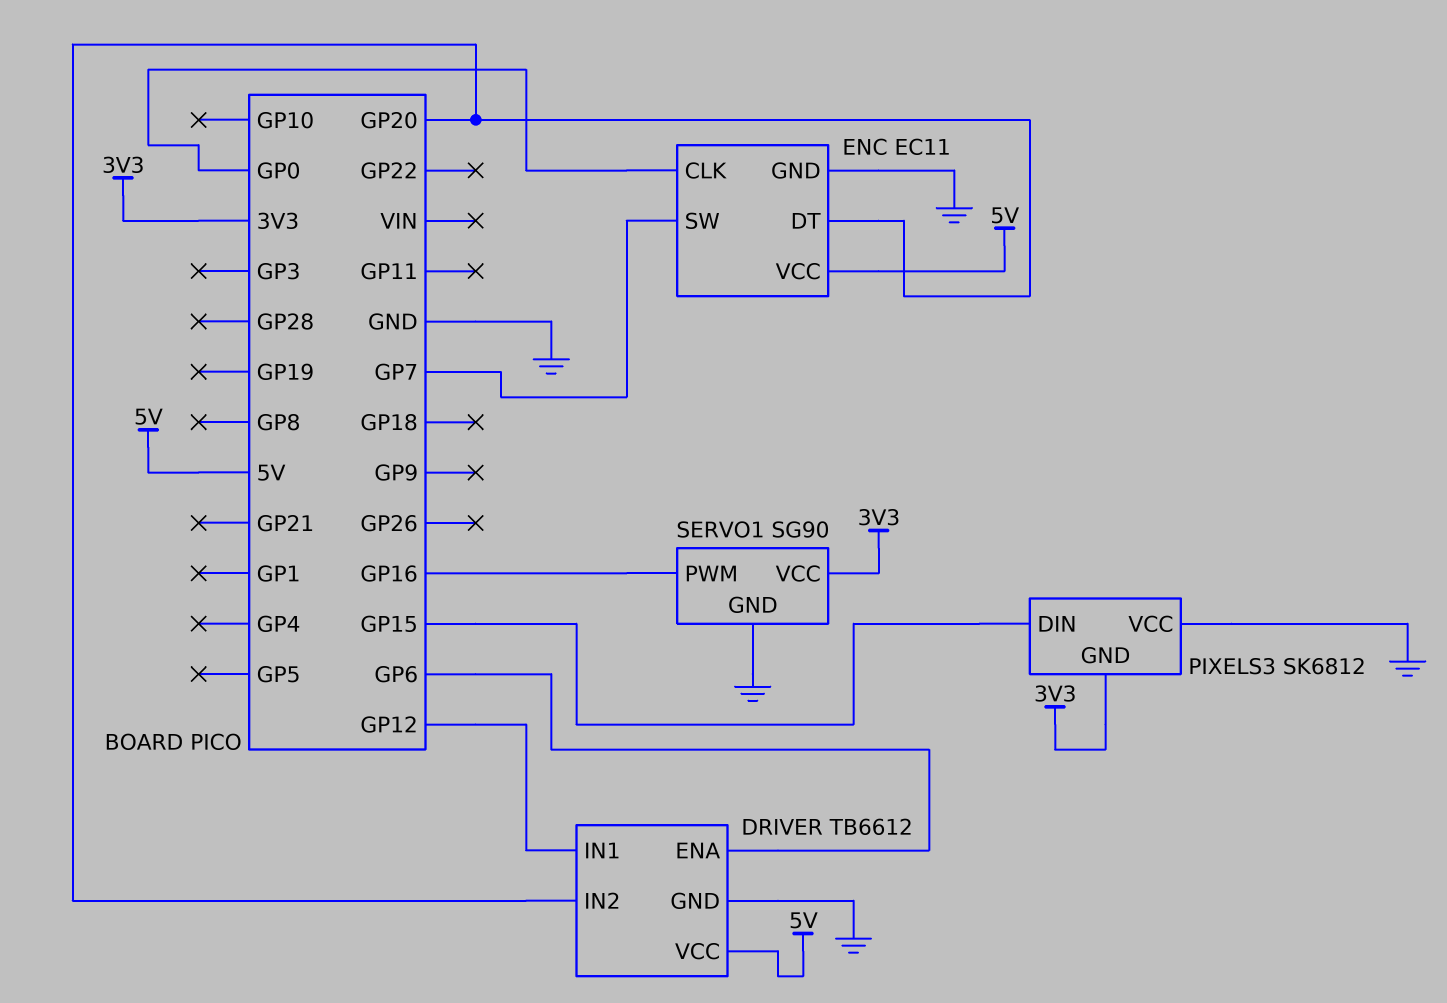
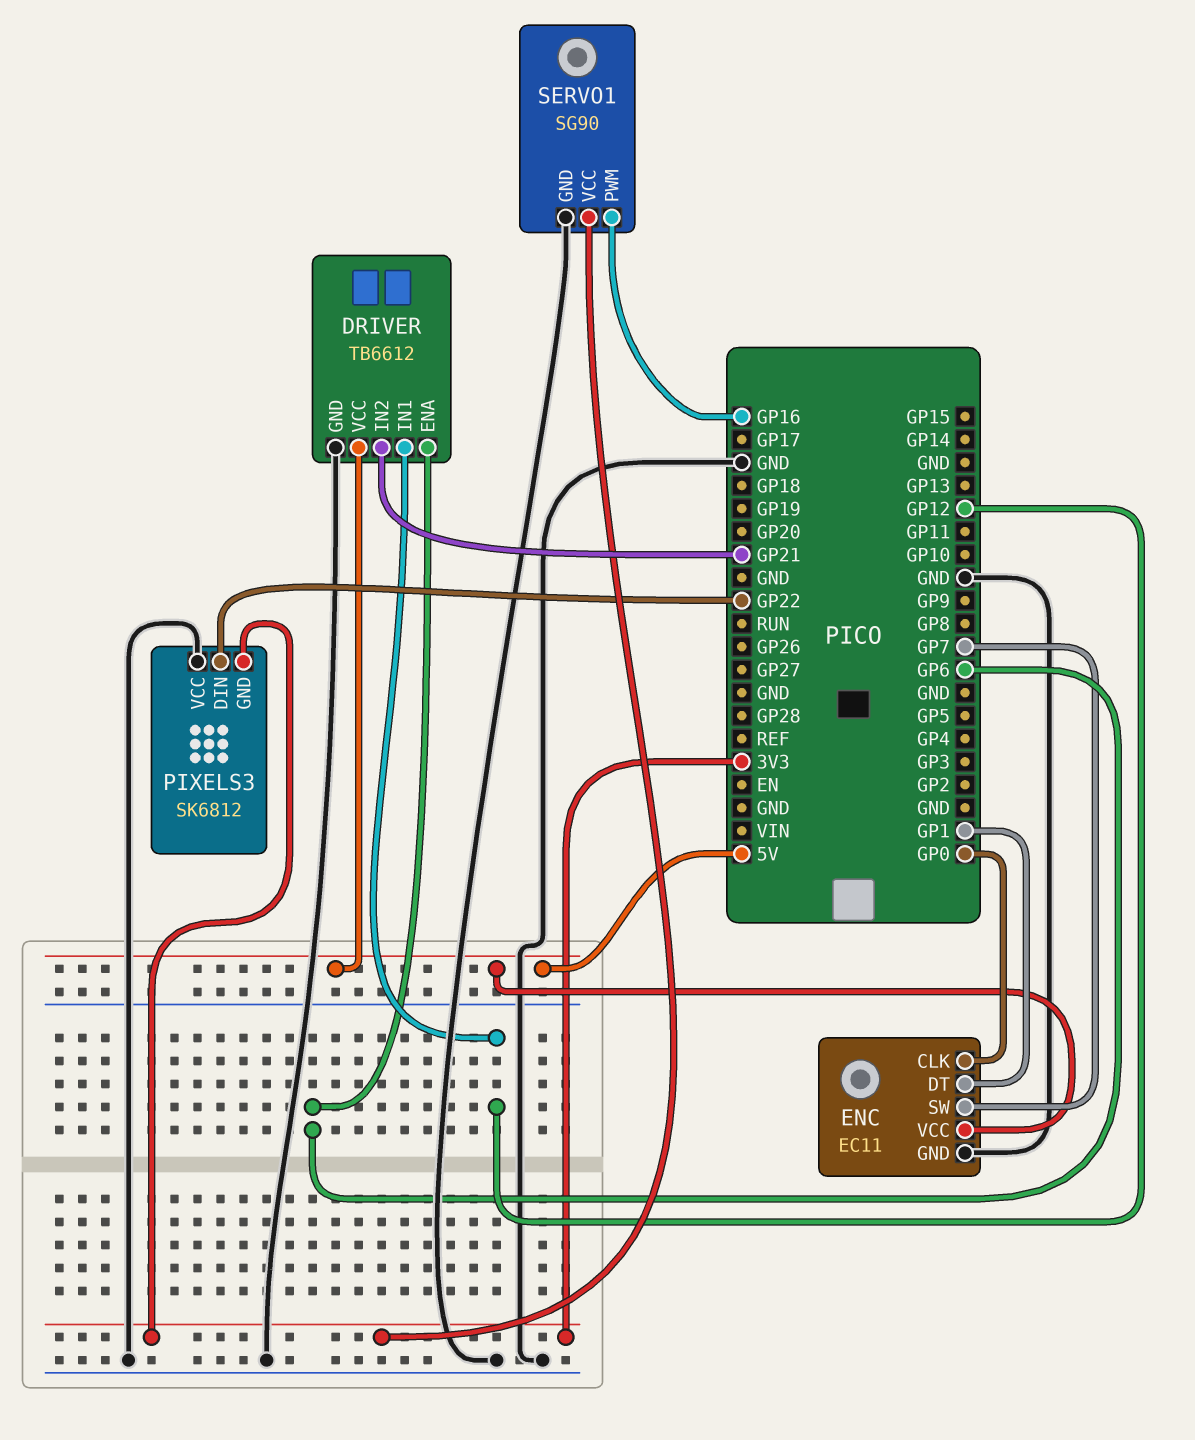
DRIVER pin IN2: GP20 -> GP21
ENC pin DT: GP20 -> GP1
PIXELS3 pin DIN: GP15 -> GP22

